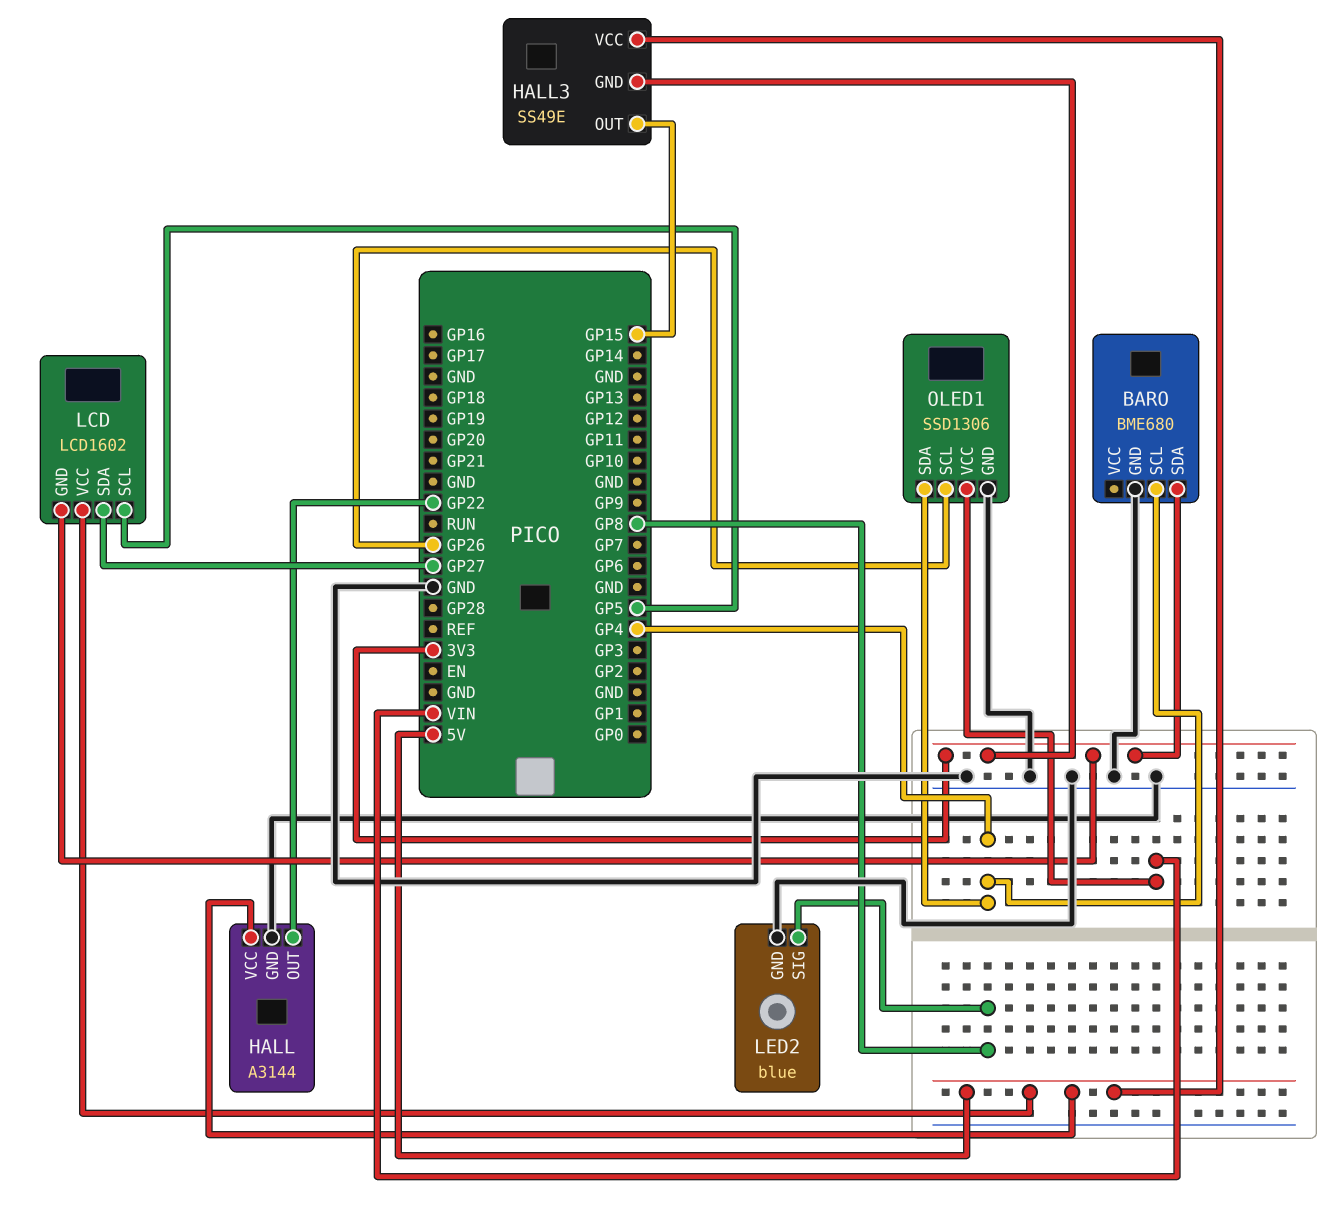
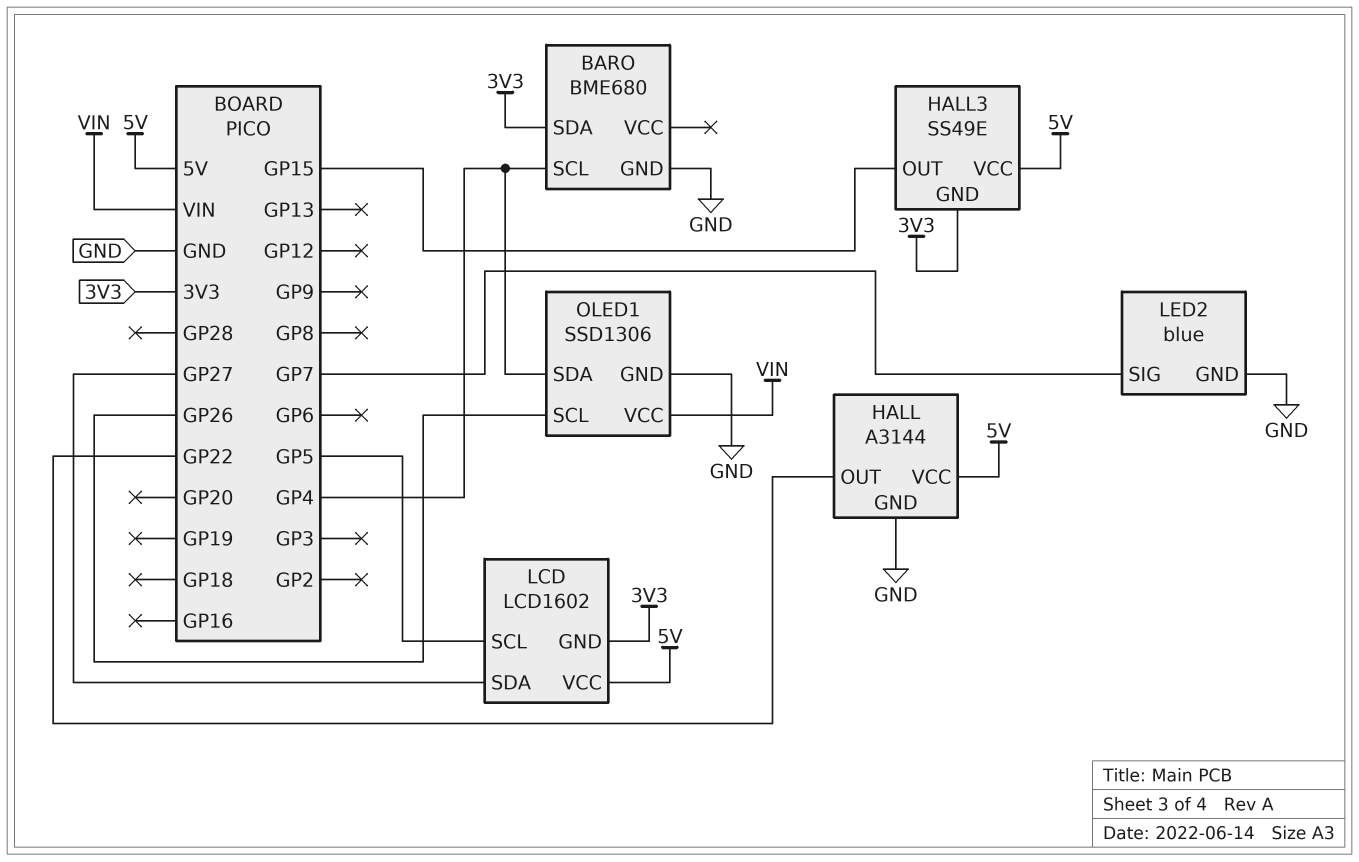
LED2 pin SIG: GP8 -> GP7

